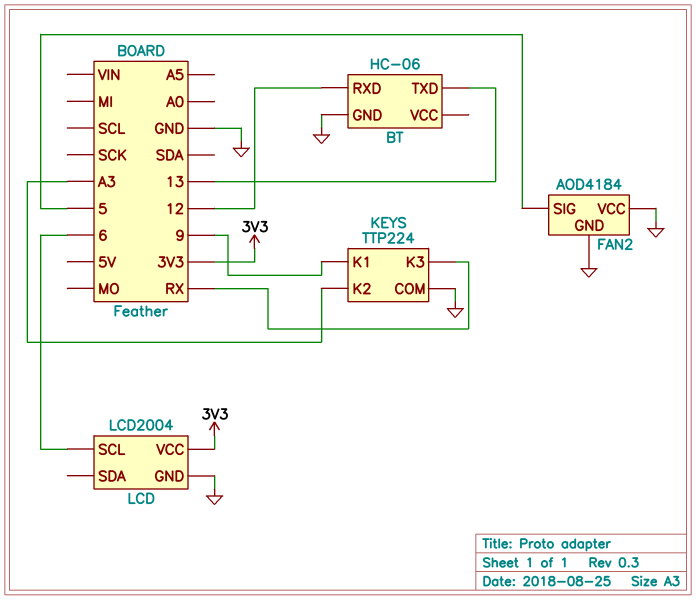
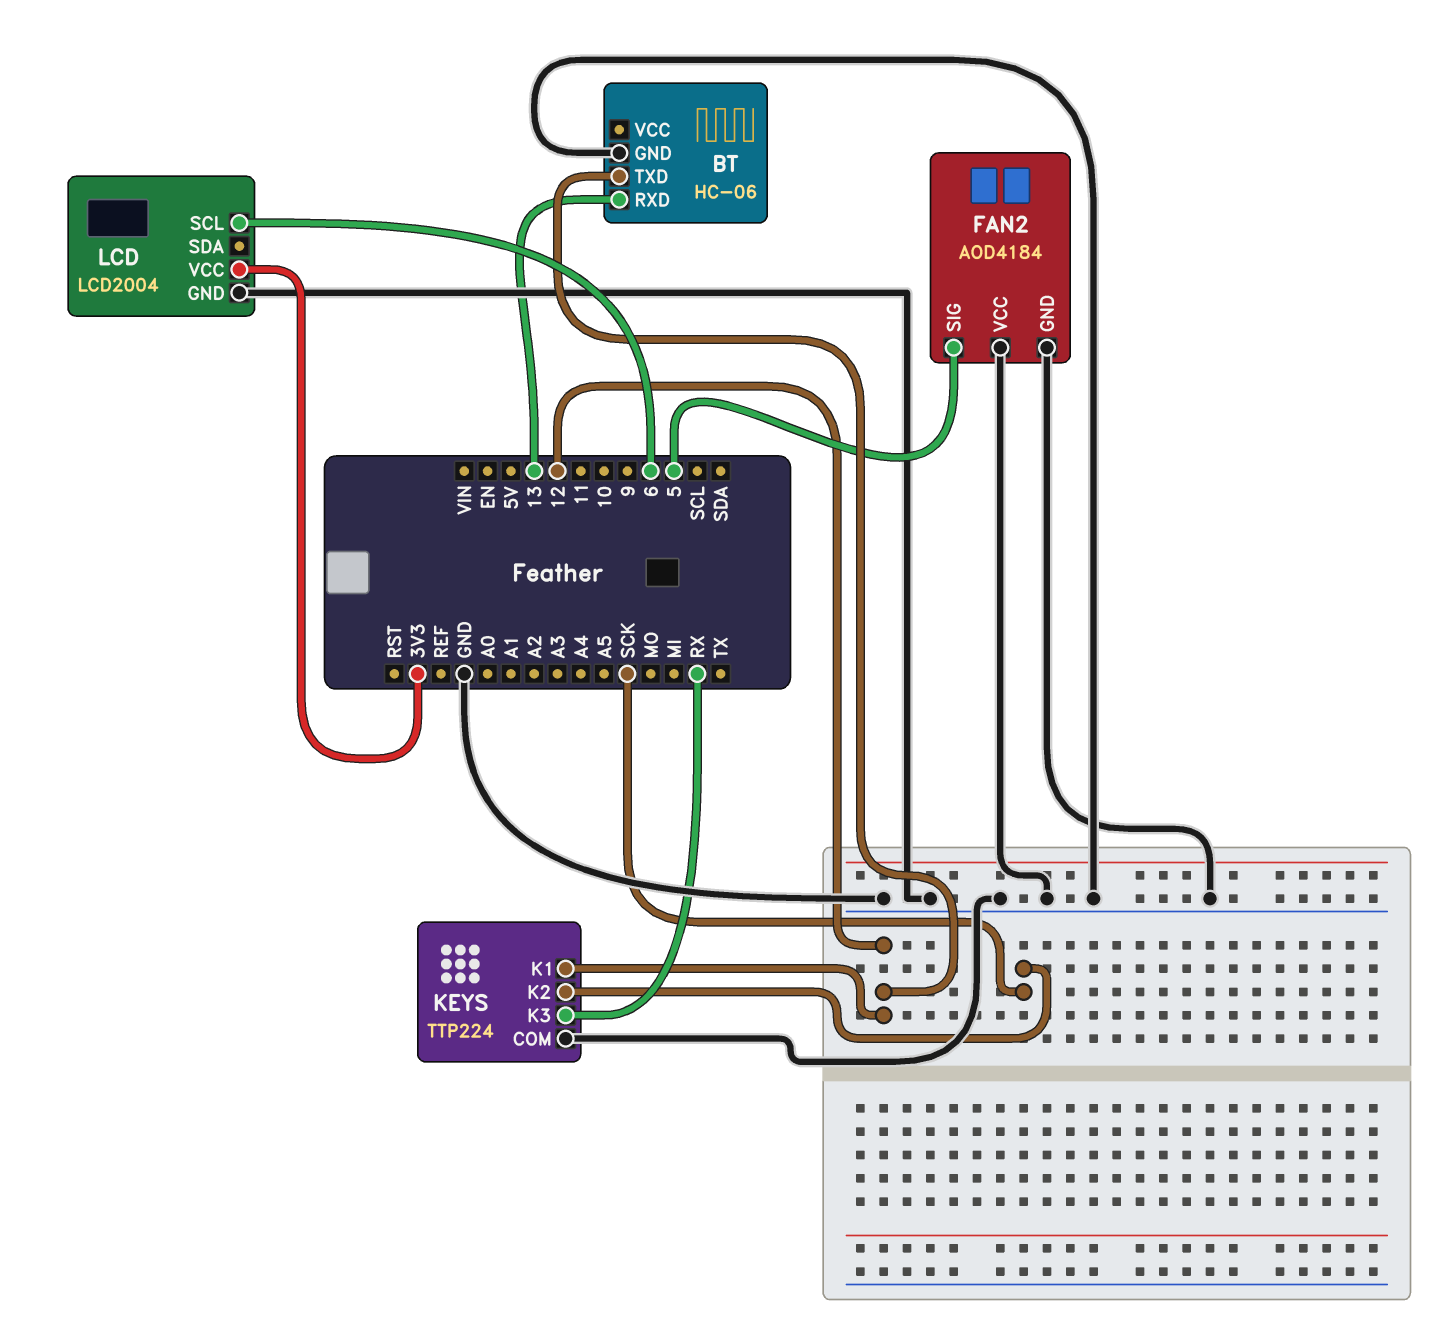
BT pin RXD: 12 -> 13
BT pin TXD: 13 -> 12
KEYS pin K1: 9 -> 12
KEYS pin K2: A3 -> SCK

